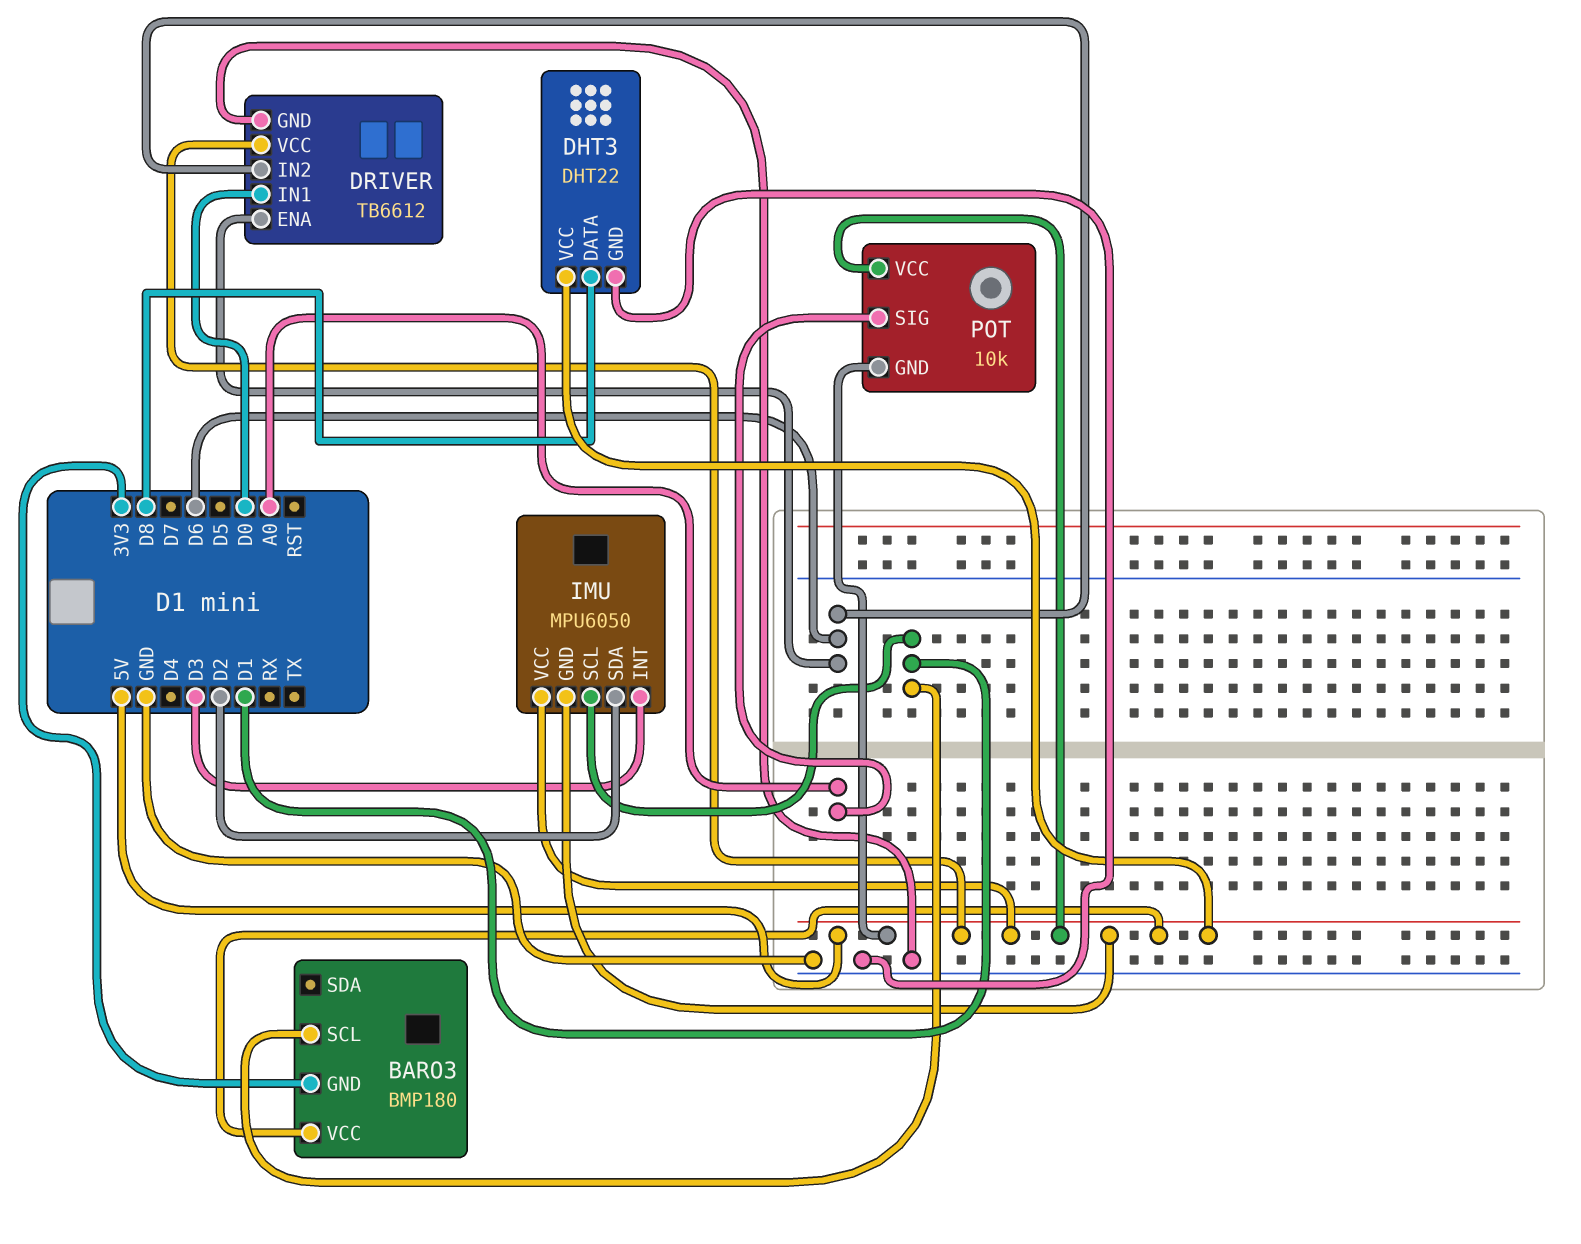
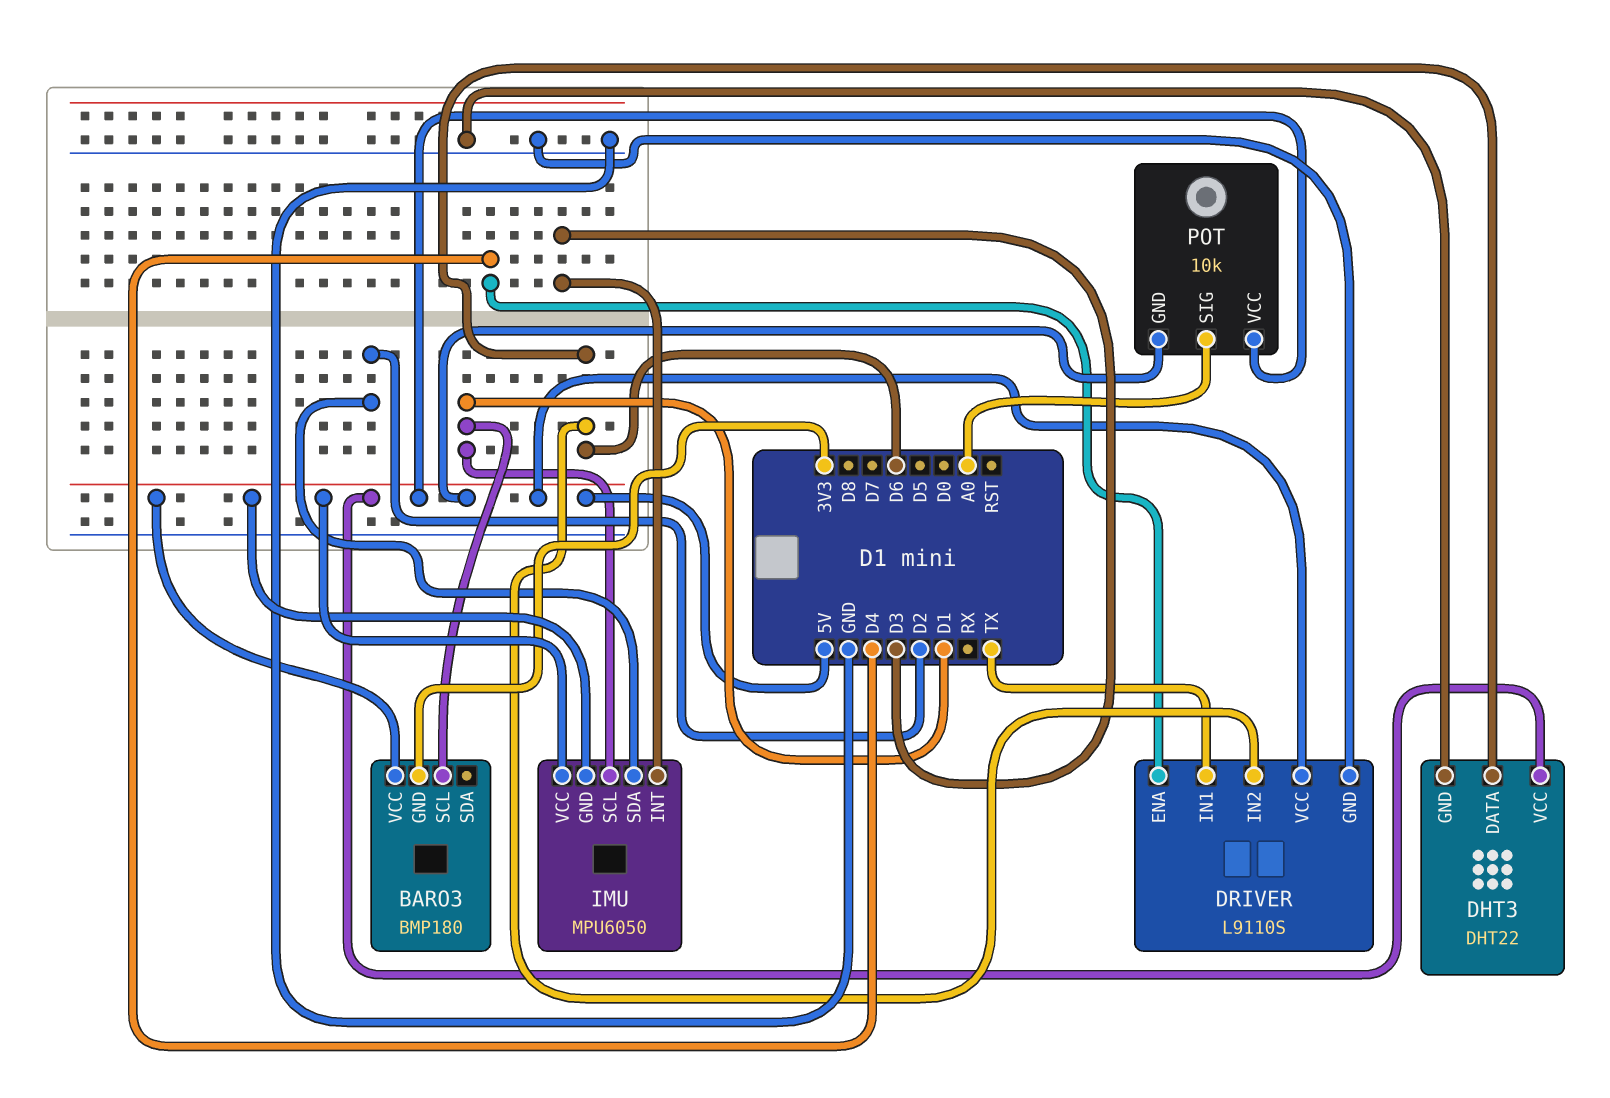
DHT3 pin DATA: D8 -> D6
DRIVER: TB6612 -> L9110S
DRIVER pin ENA: D6 -> D4
DRIVER pin IN1: D0 -> TX

